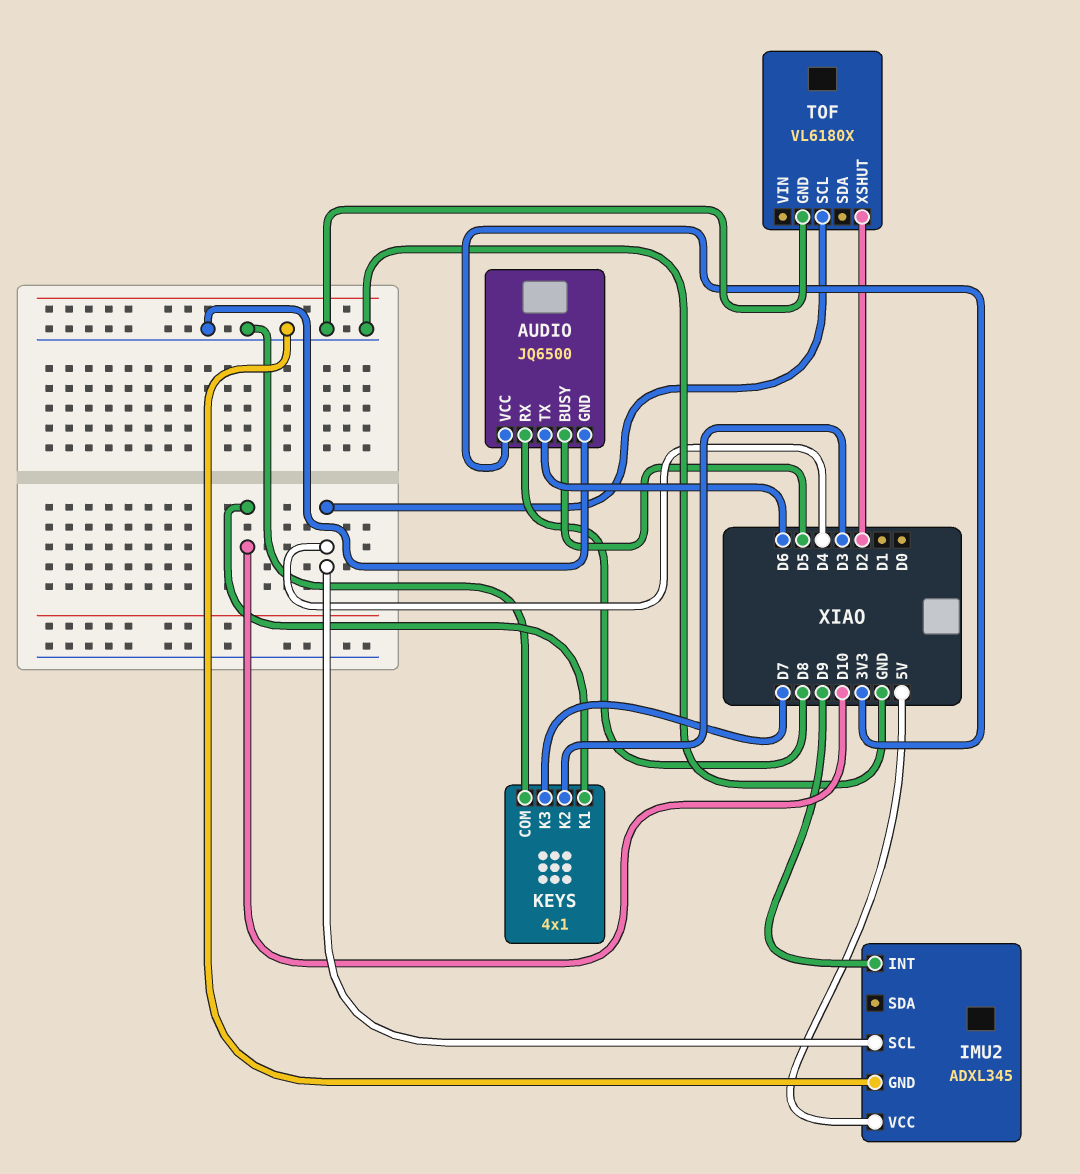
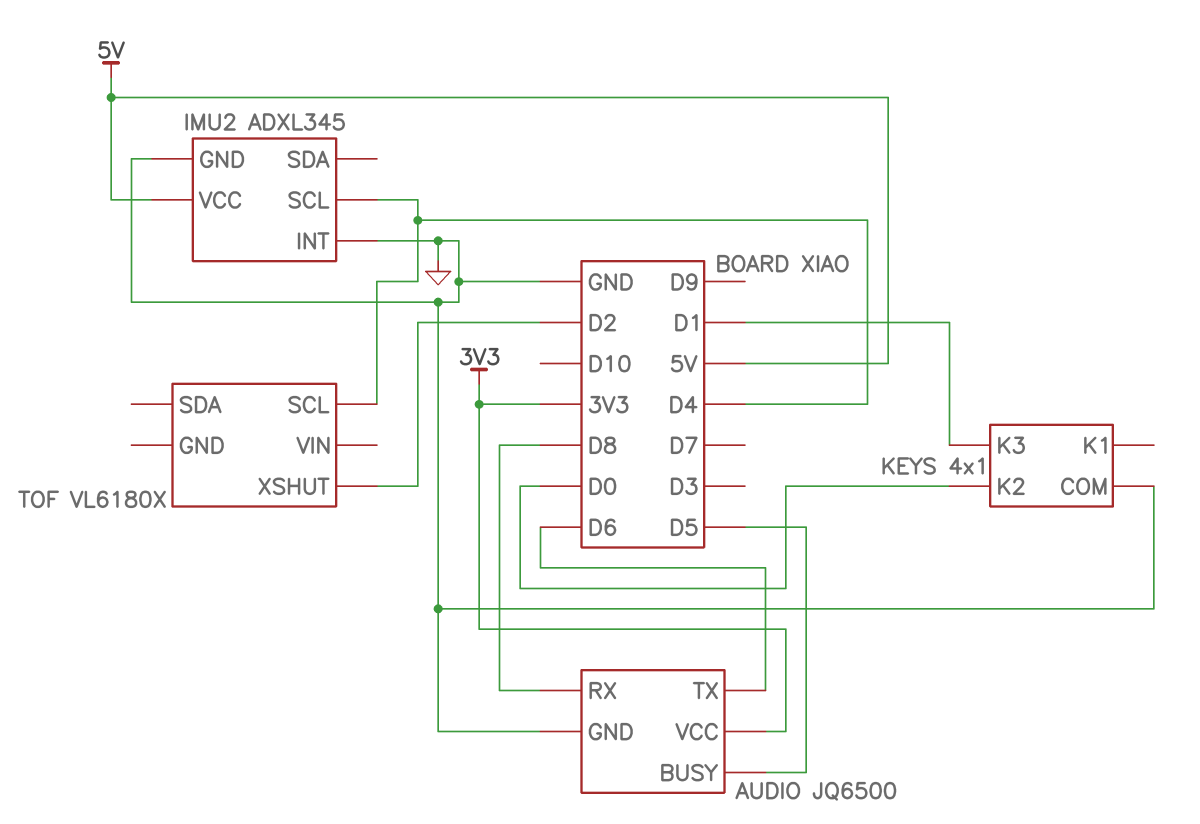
IMU2 pin INT: D9 -> GND
KEYS pin K1: D10 -> none
KEYS pin K2: D3 -> D0
KEYS pin K3: D7 -> D1
TOF pin GND: GND -> none

